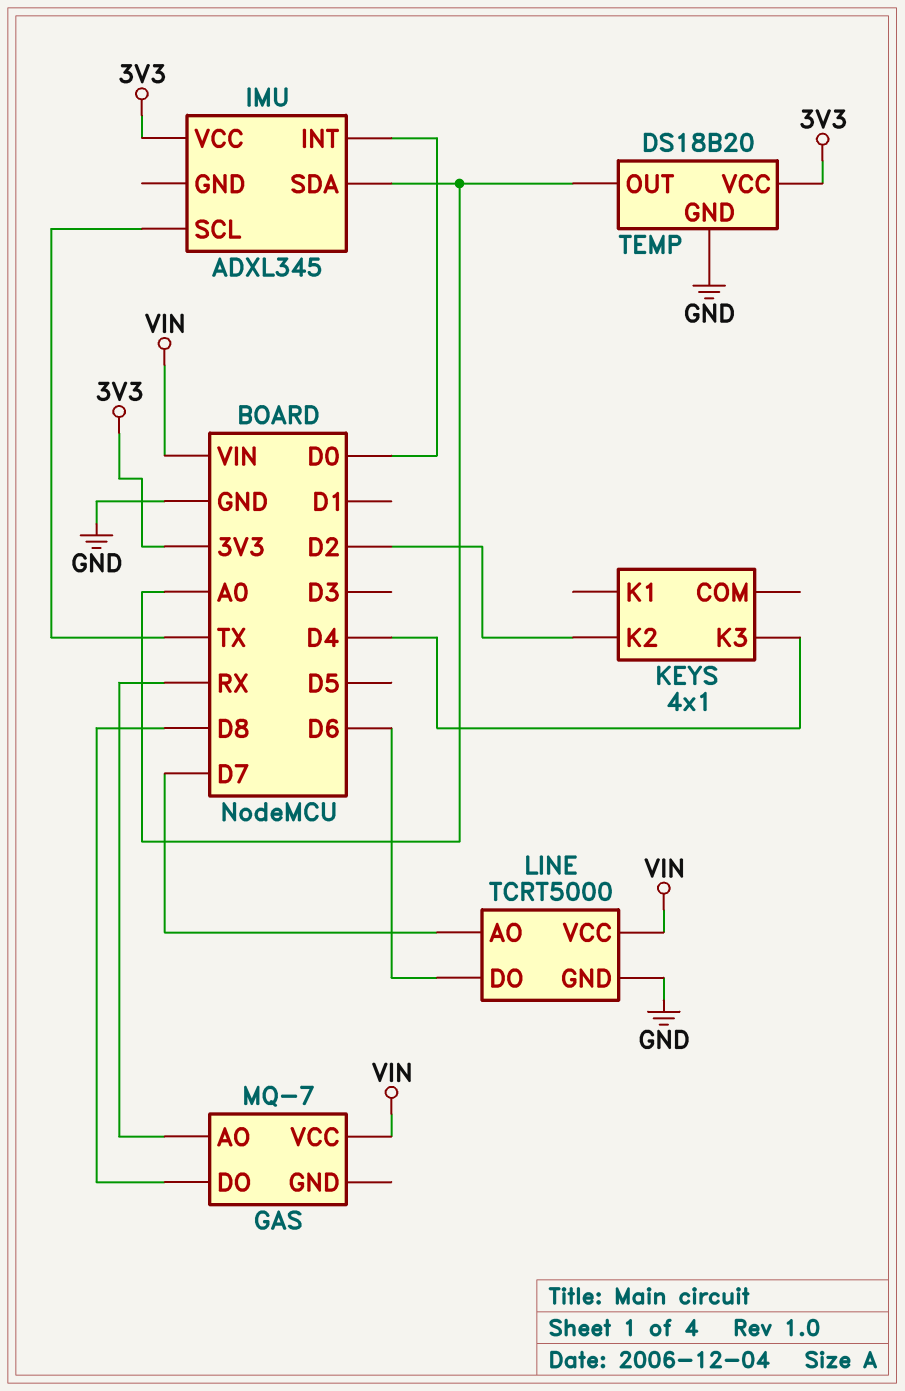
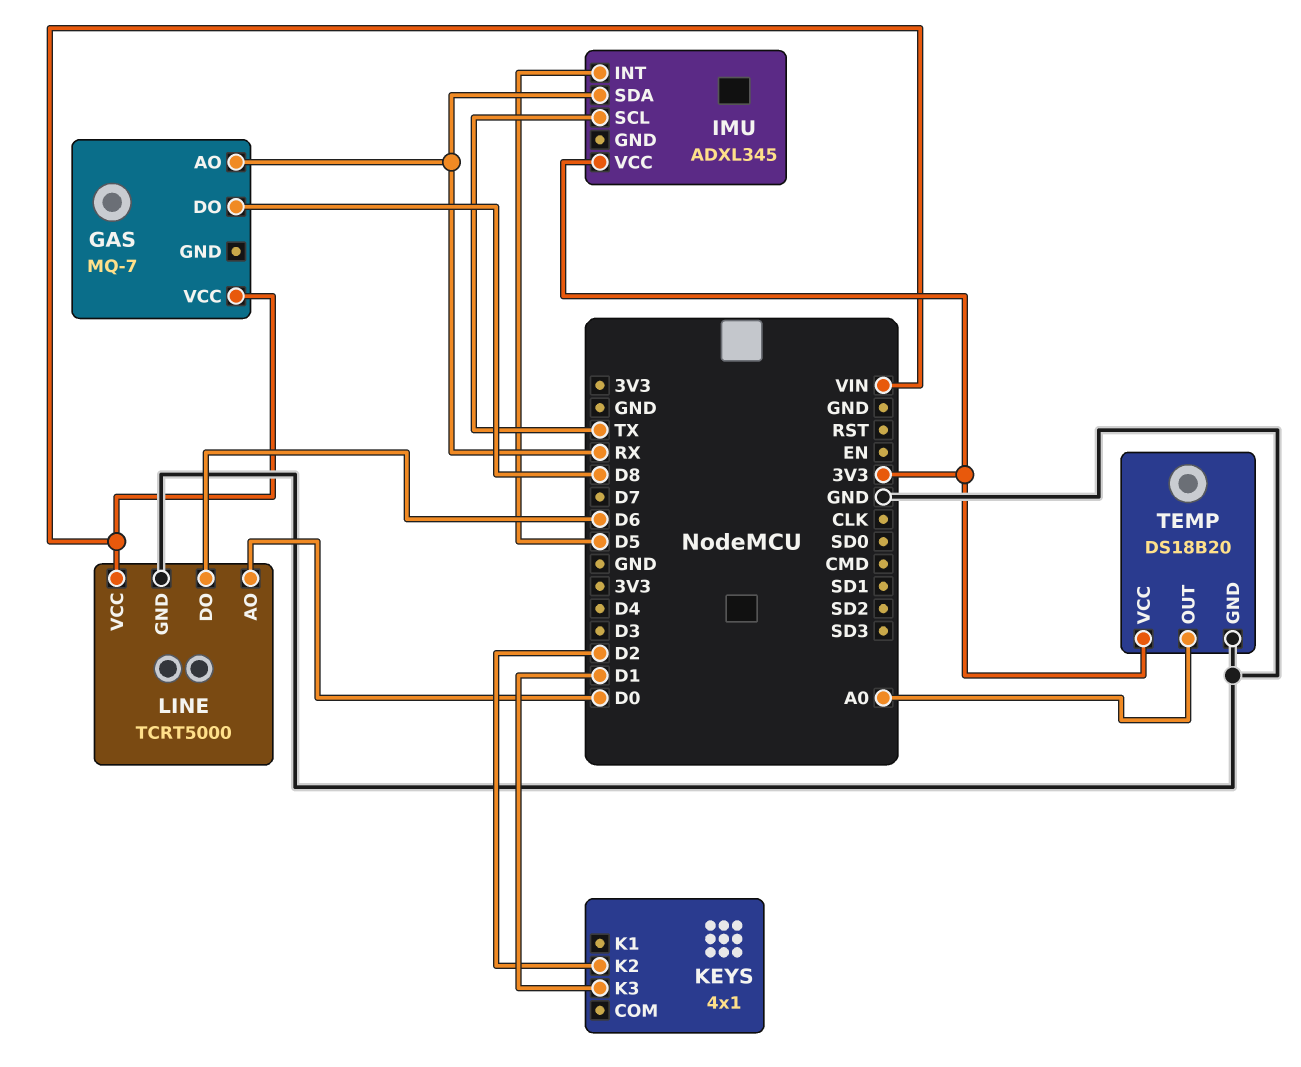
IMU pin INT: D0 -> D5
IMU pin SDA: A0 -> RX
KEYS pin K3: D4 -> D1
LINE pin AO: D7 -> D0

